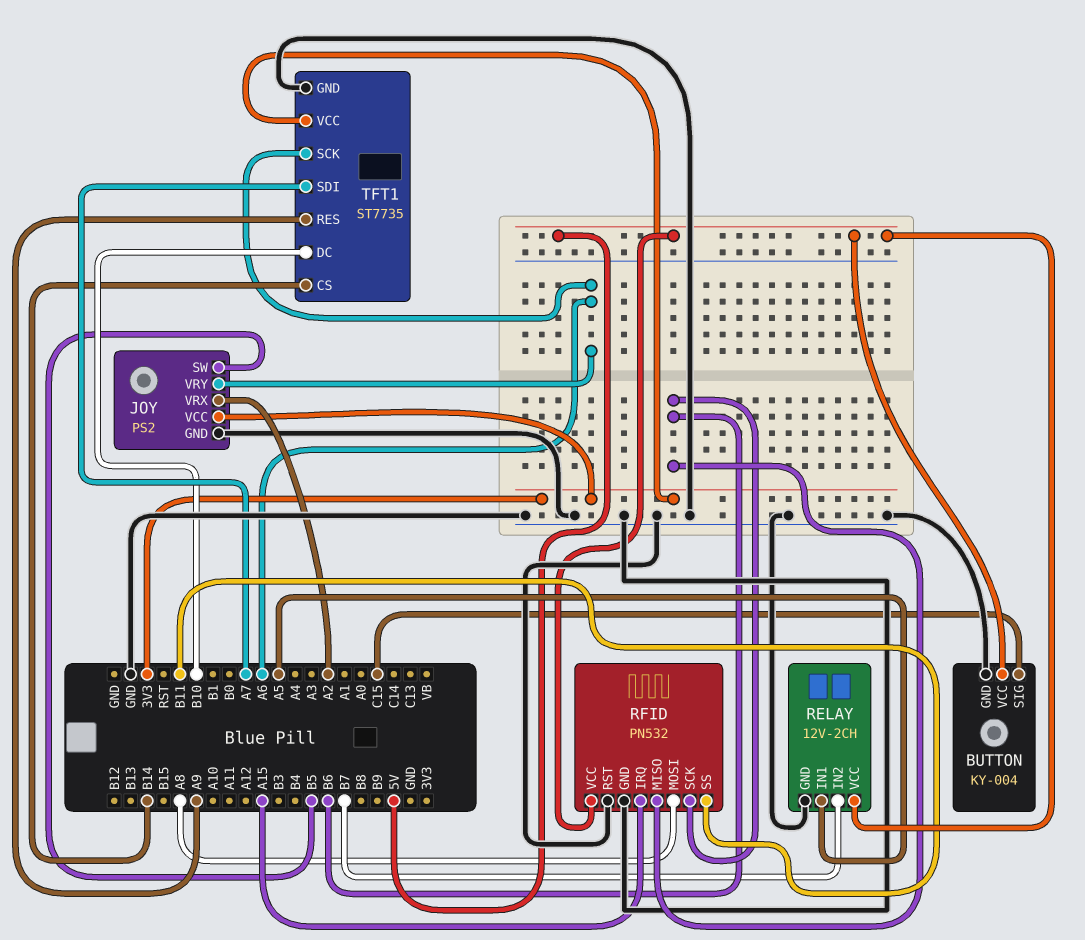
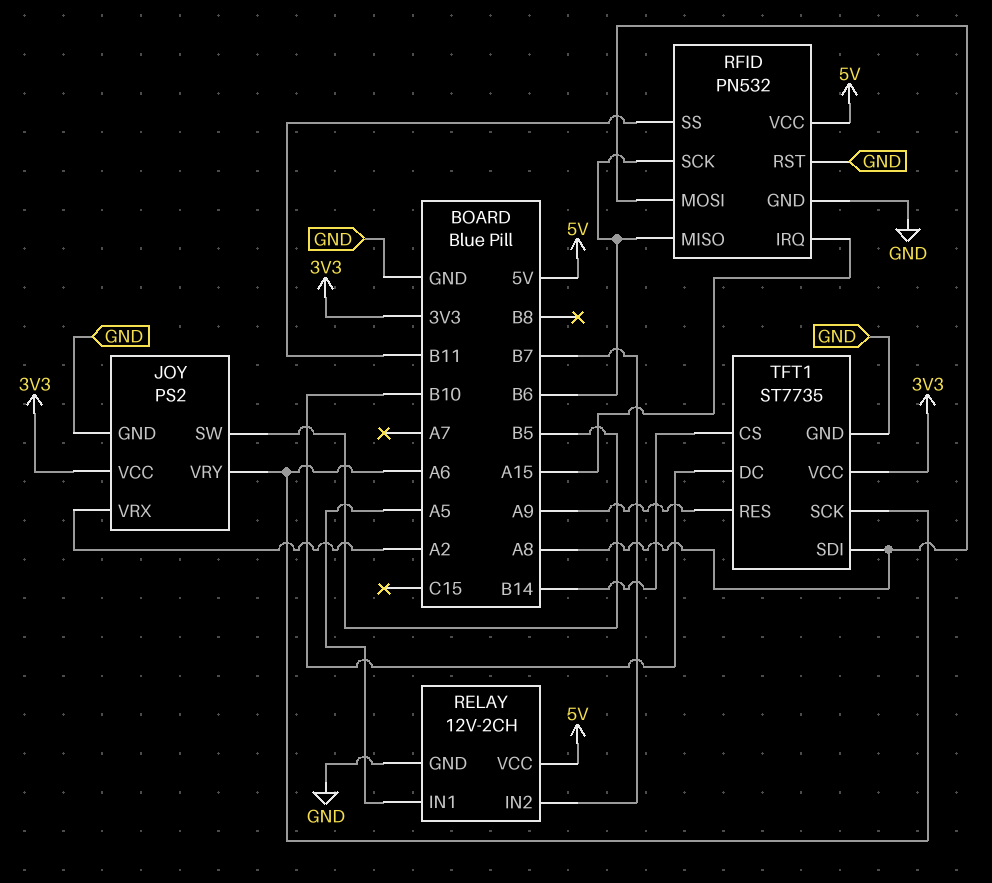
BUTTON: KY-004 -> none
BUTTON pin GND: GND -> none
BUTTON pin SIG: C15 -> none
BUTTON pin VCC: 5V -> none
TFT1 pin SDI: A7 -> A8

